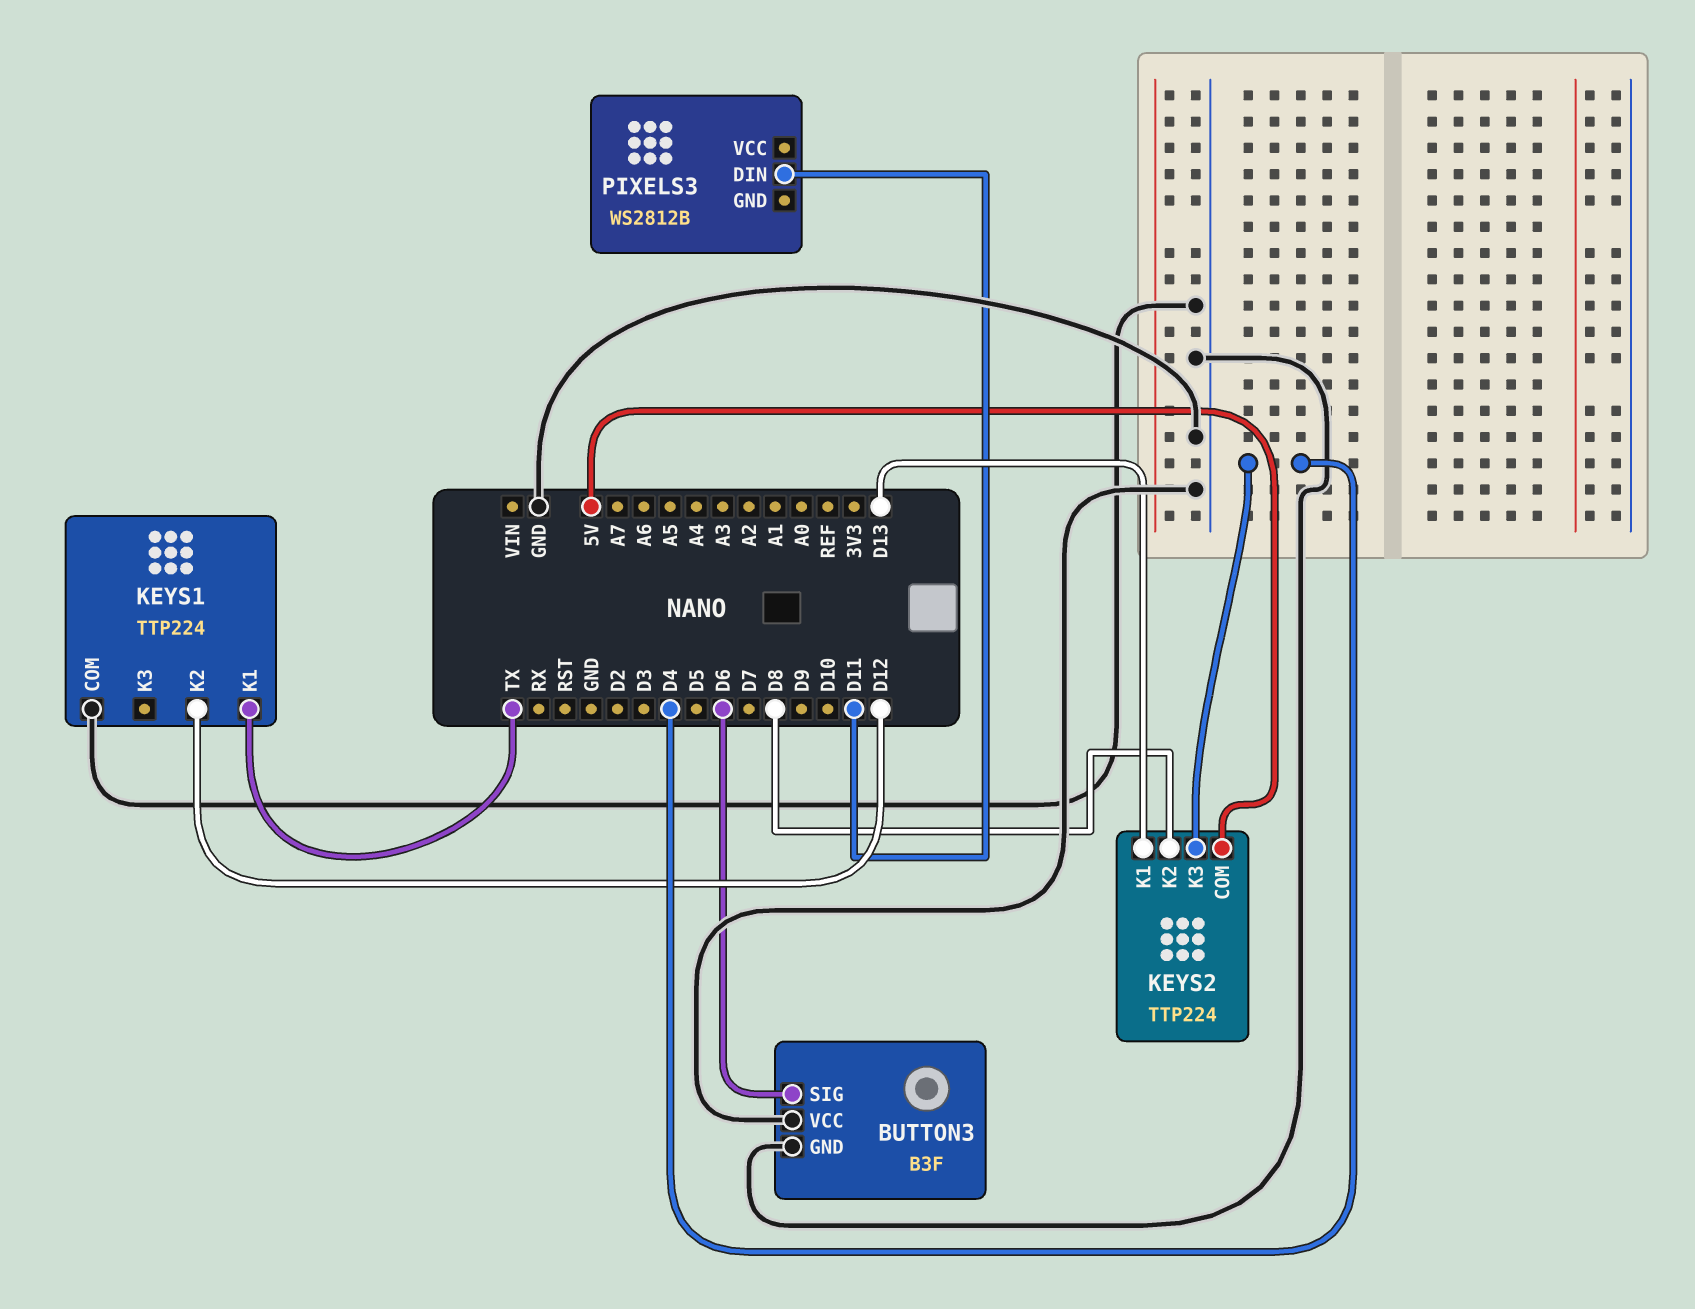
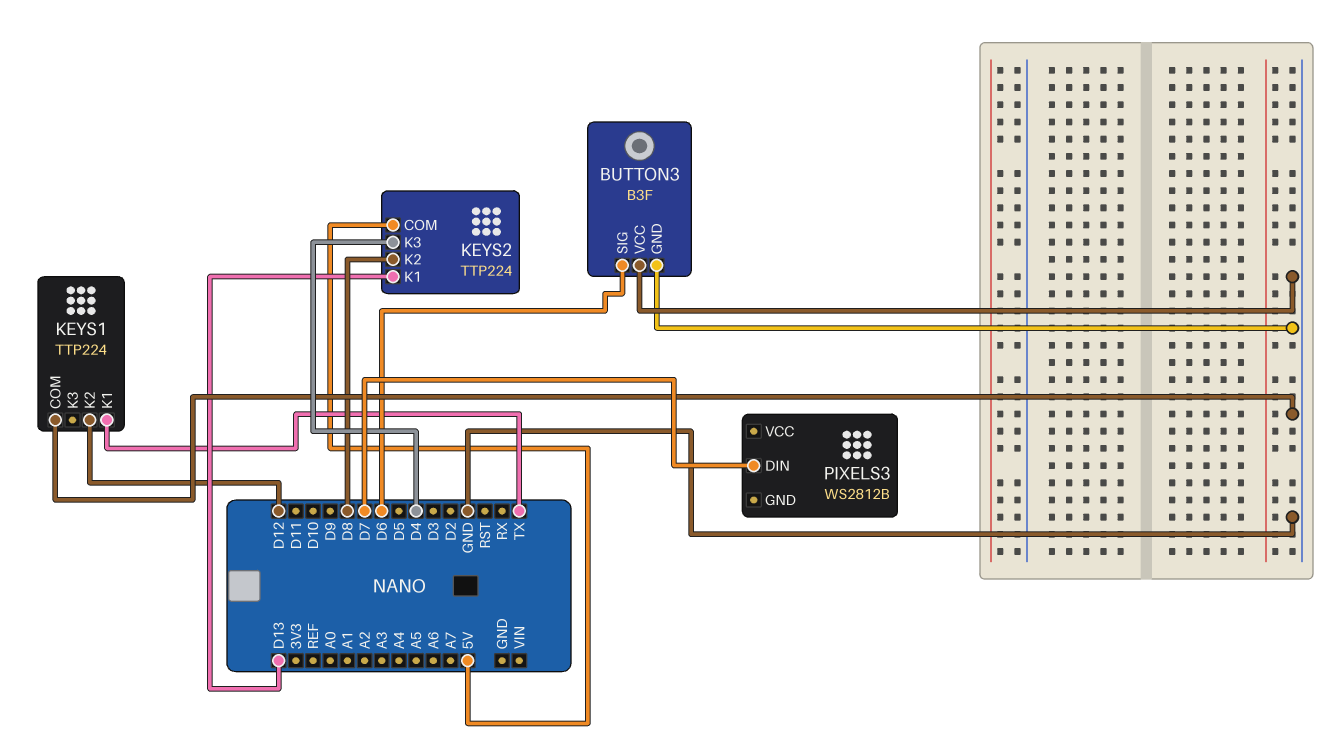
PIXELS3 pin DIN: D11 -> D7

